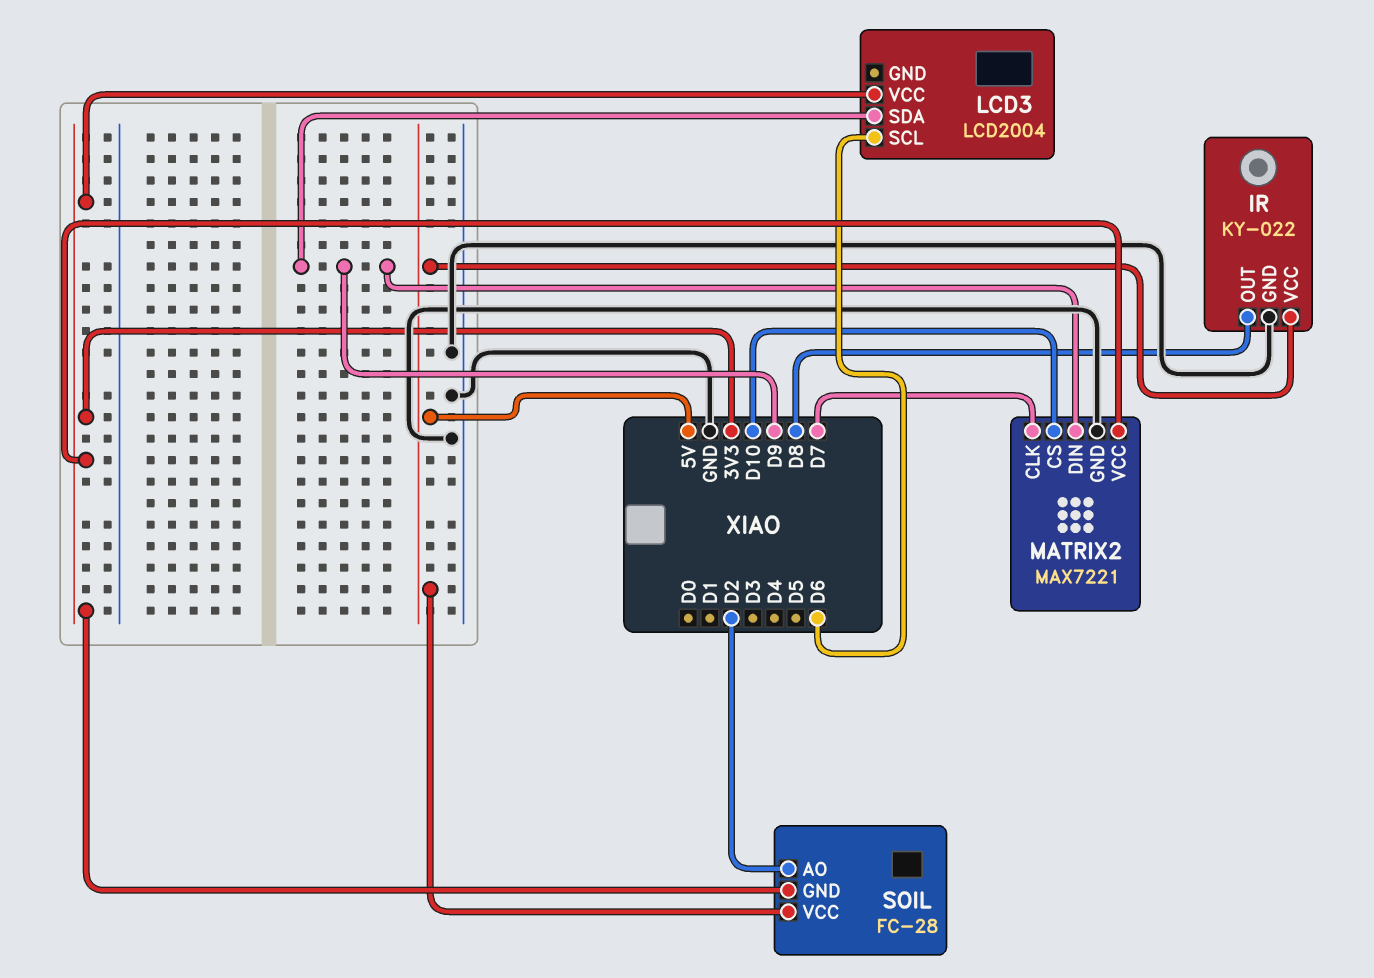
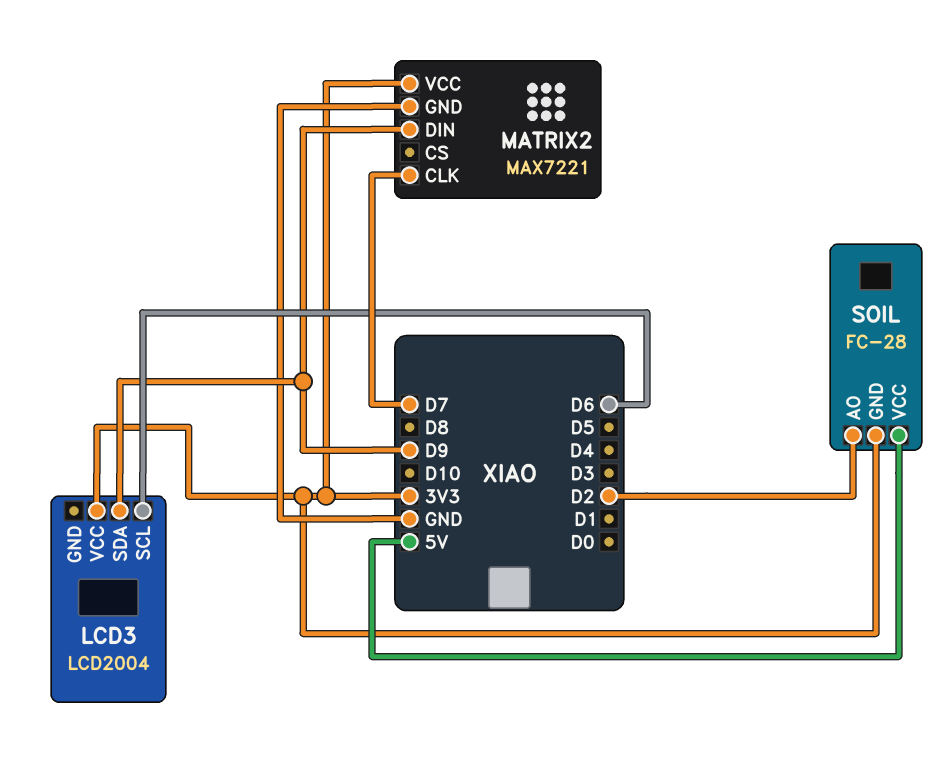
IR: KY-022 -> none
IR pin GND: GND -> none
IR pin OUT: D8 -> none
IR pin VCC: 5V -> none
MATRIX2 pin CS: D10 -> none

